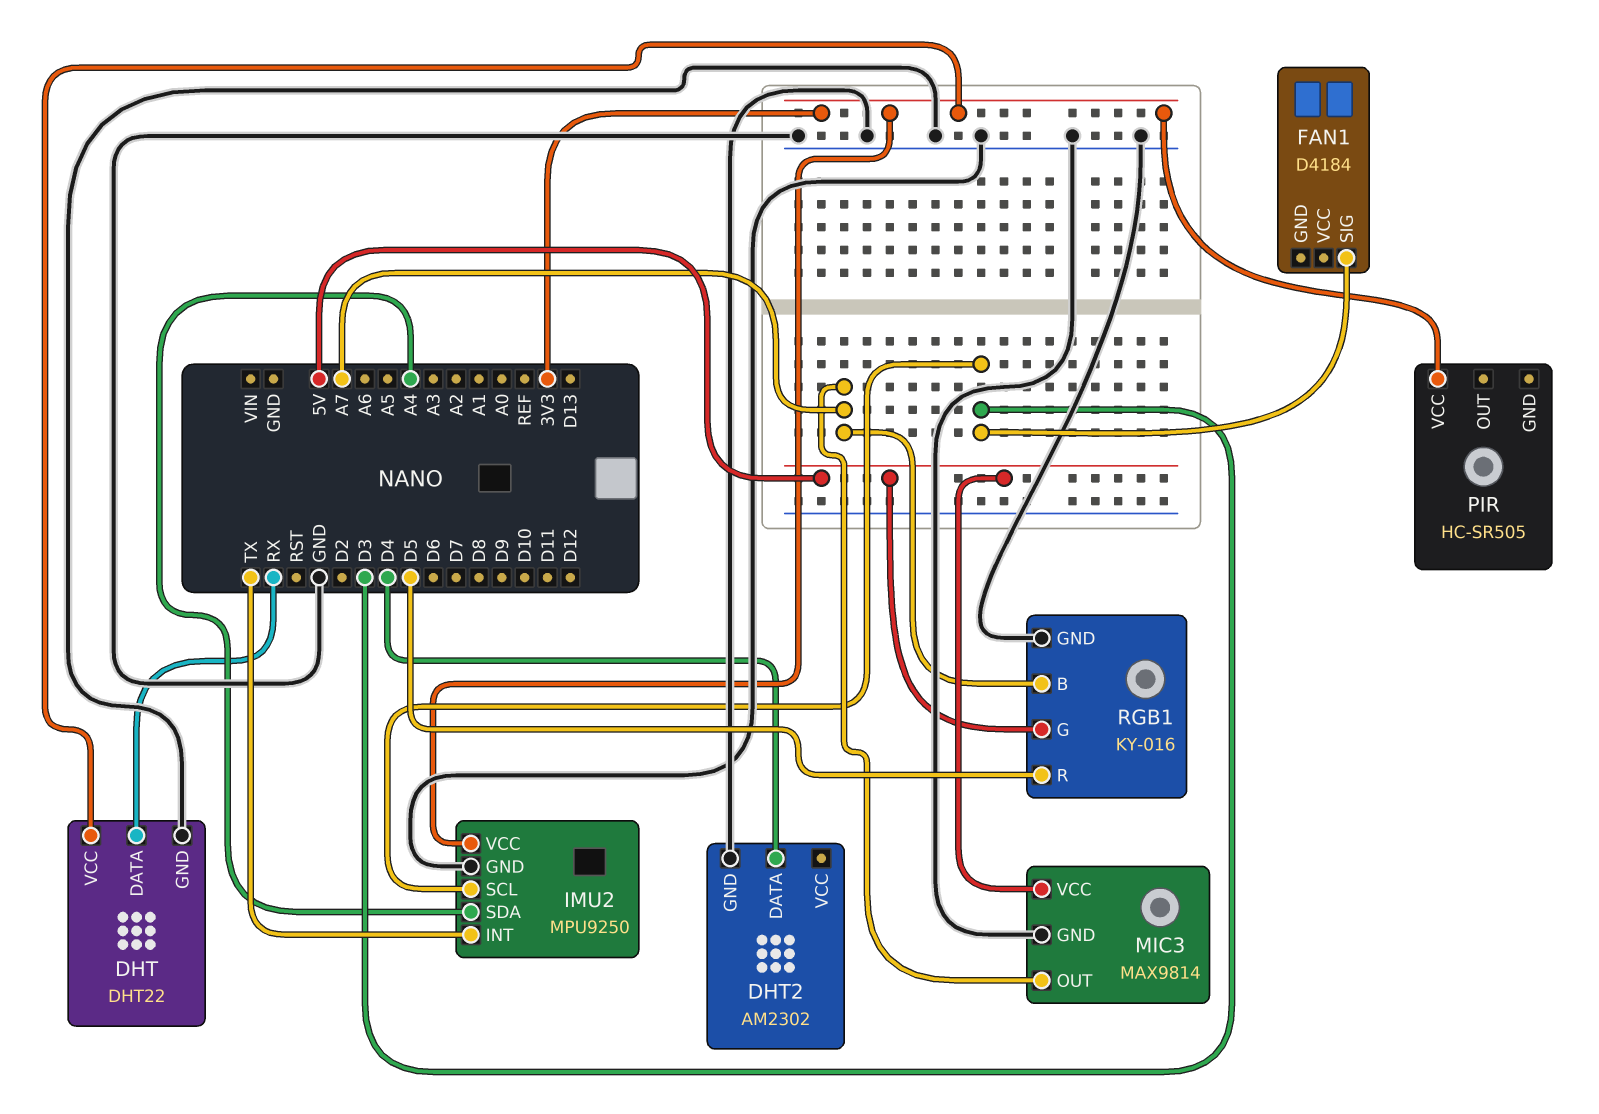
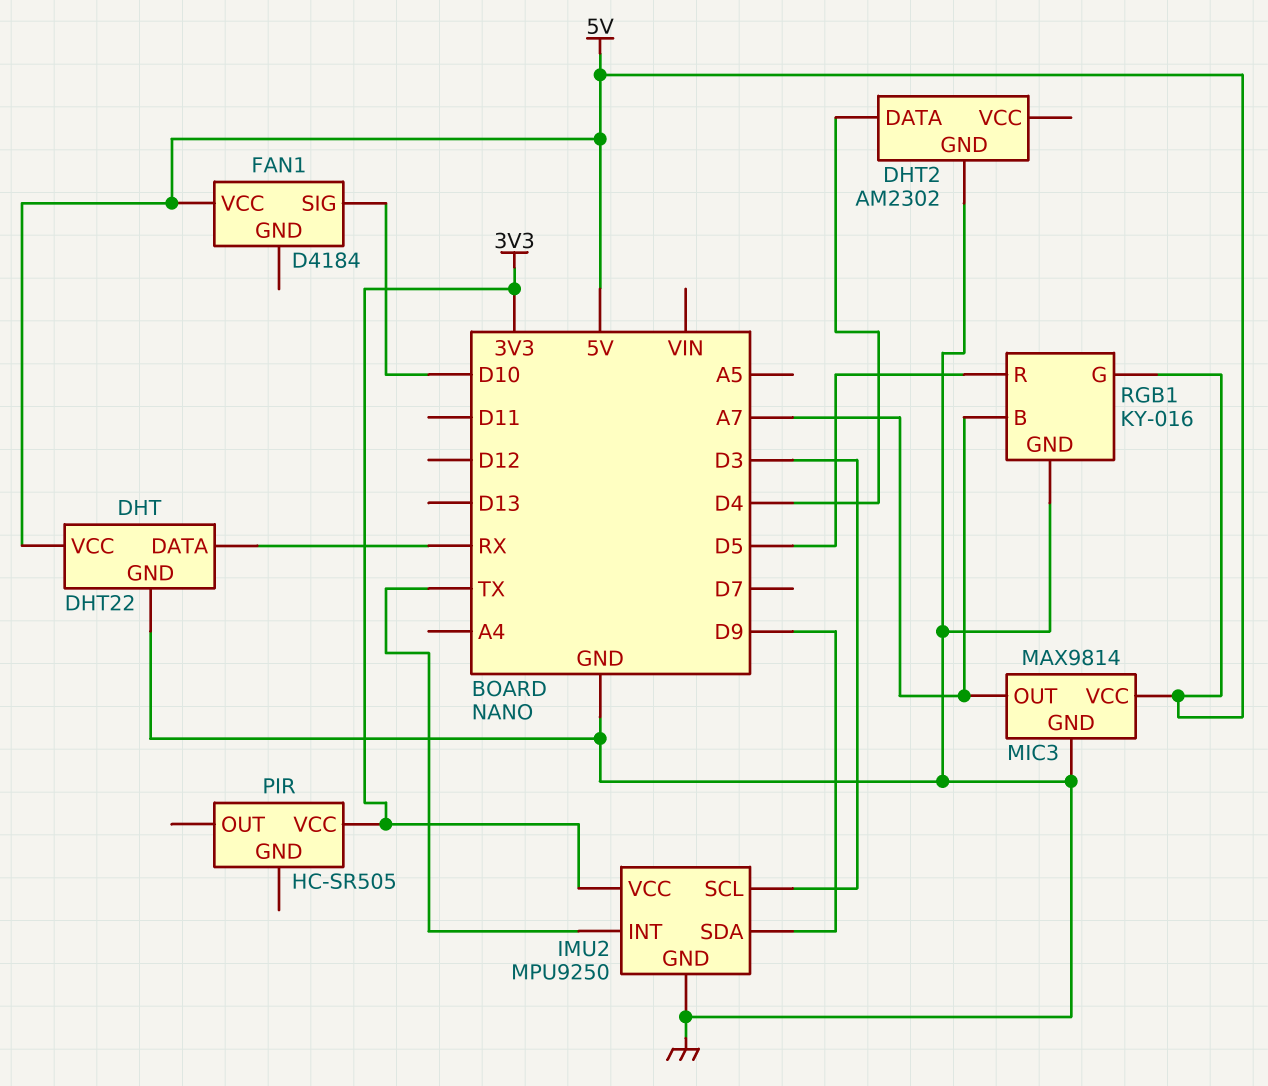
DHT pin VCC: 3V3 -> 5V
FAN1 pin SIG: D3 -> D10
FAN1 pin VCC: none -> 5V
IMU2 pin SDA: A4 -> D9

